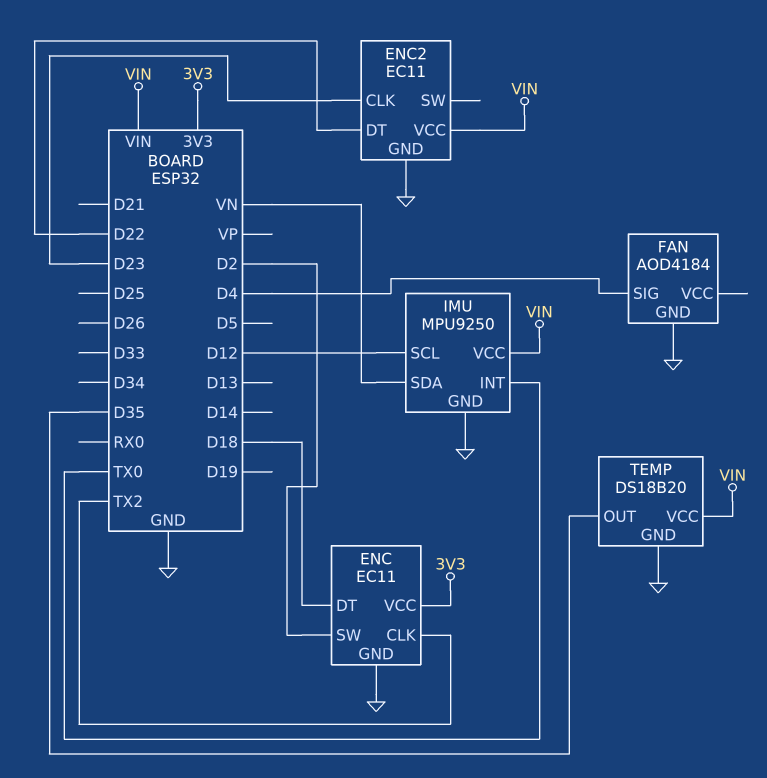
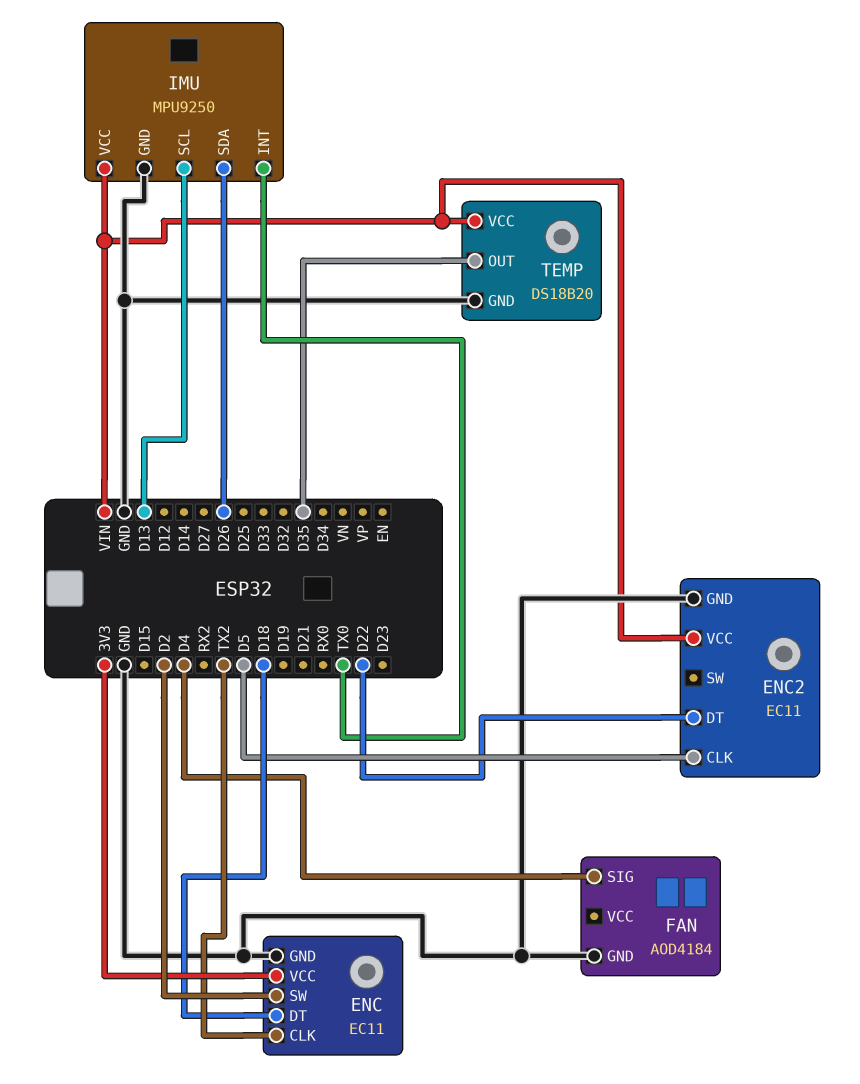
ENC2 pin CLK: D23 -> D5
IMU pin SCL: D12 -> D13
IMU pin SDA: VN -> D26

